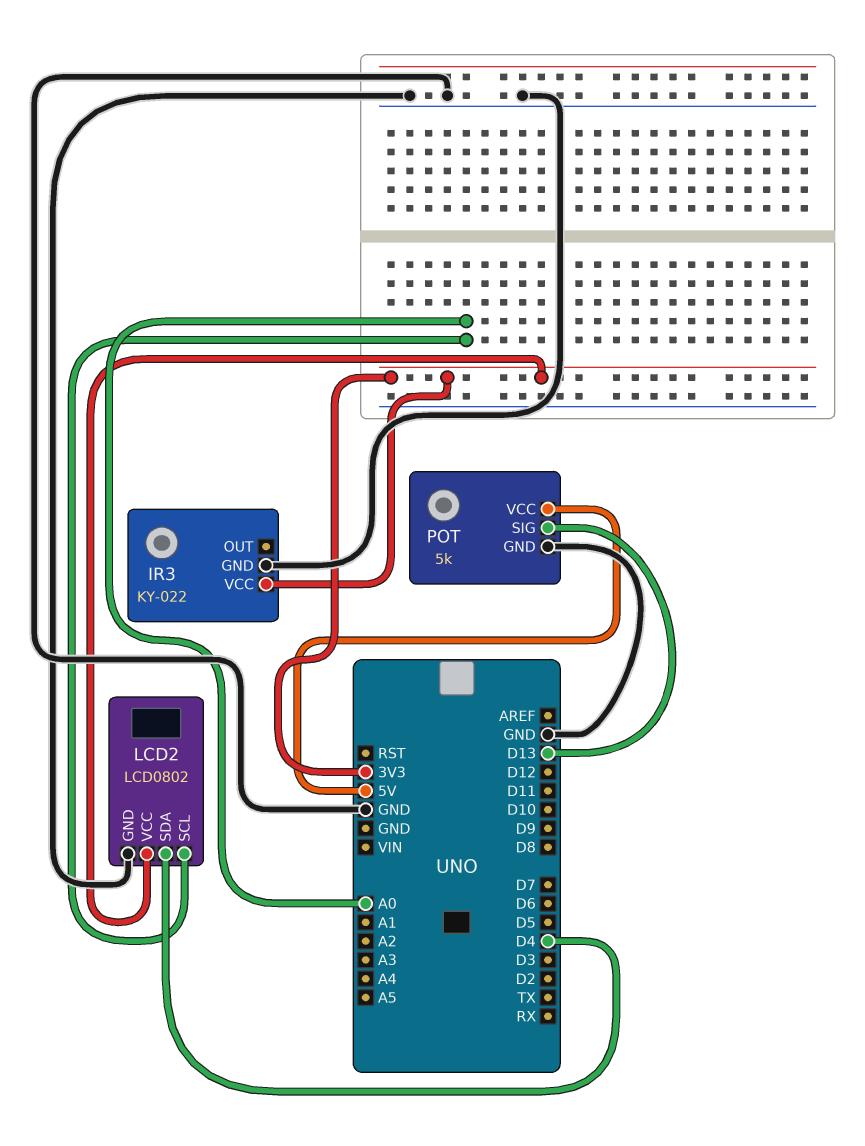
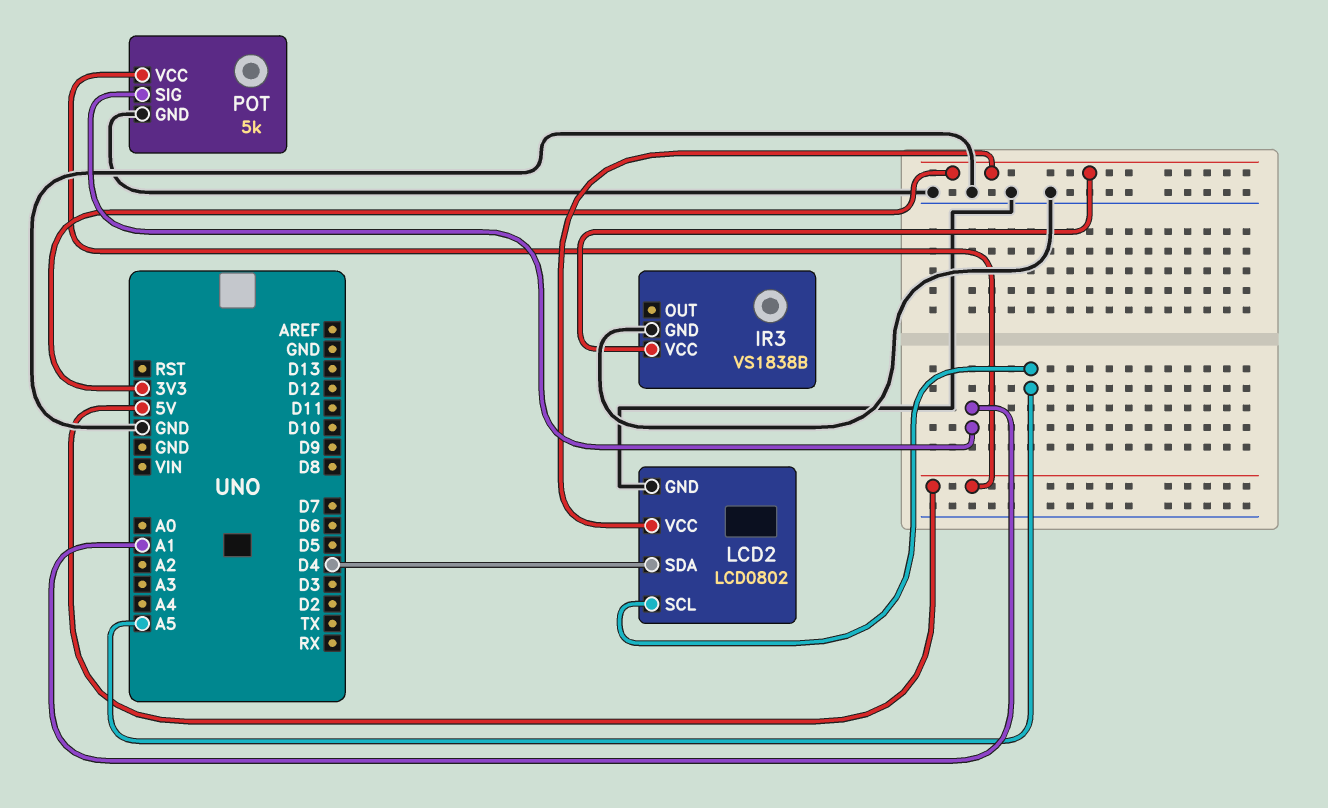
IR3: KY-022 -> VS1838B
LCD2 pin SCL: A0 -> A5
POT pin SIG: D13 -> A1

